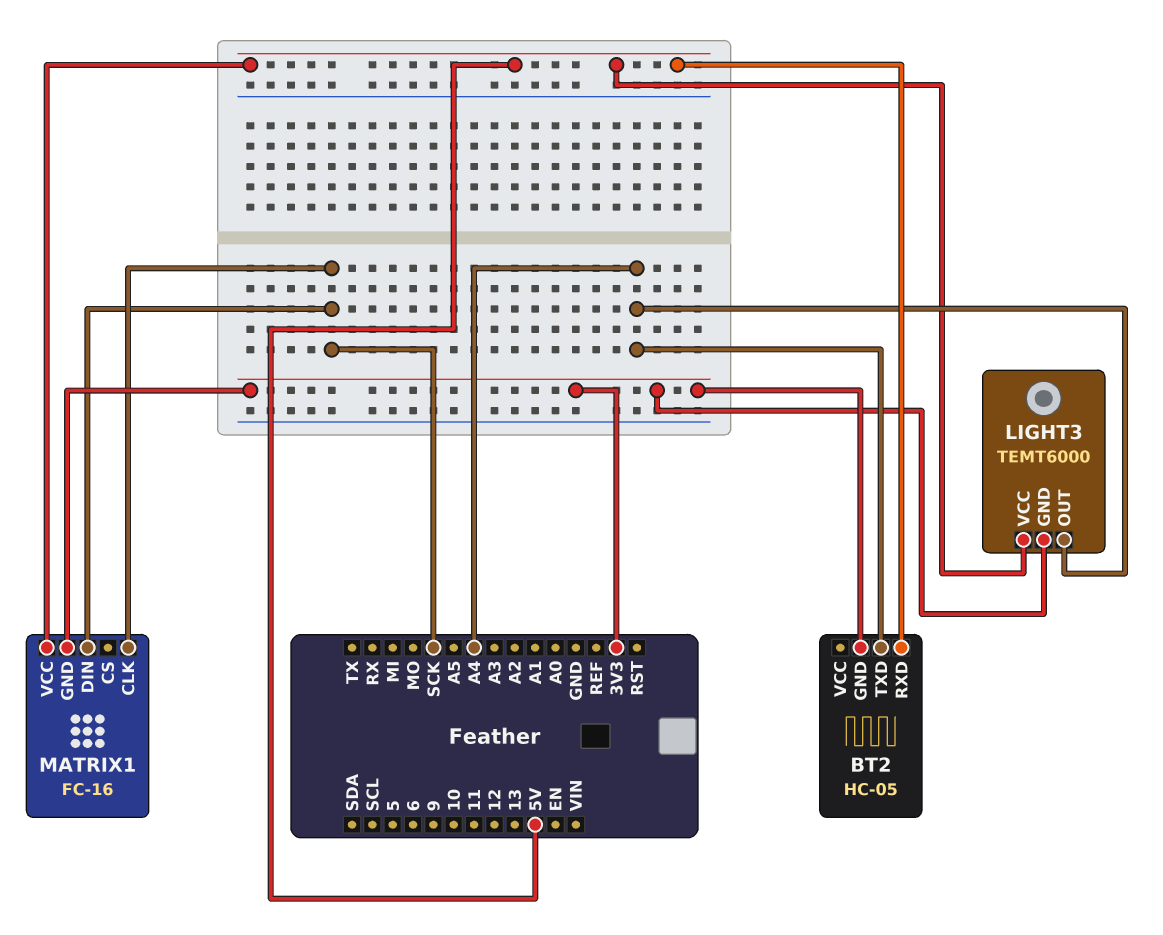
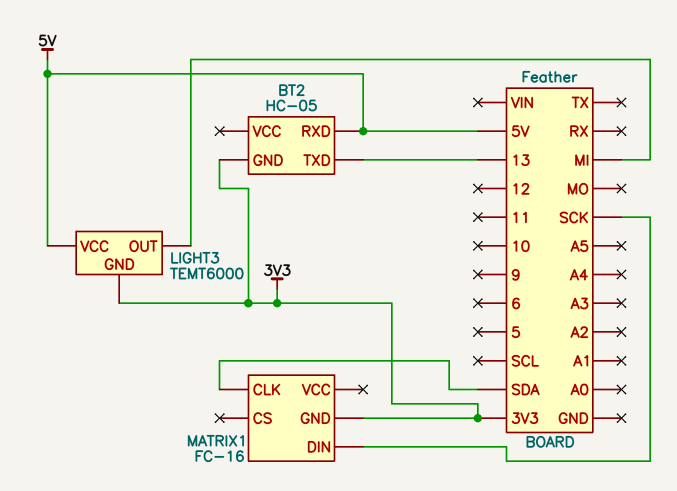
BT2 pin TXD: A4 -> 13
LIGHT3 pin OUT: A4 -> MI
MATRIX1 pin CLK: SCK -> SDA
MATRIX1 pin VCC: 5V -> none

